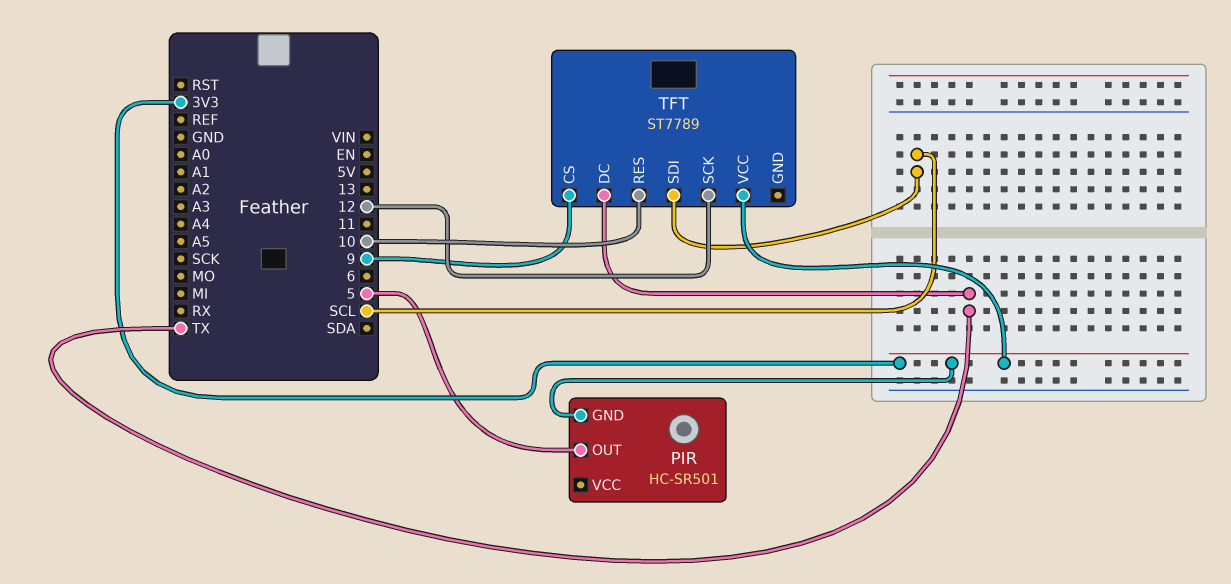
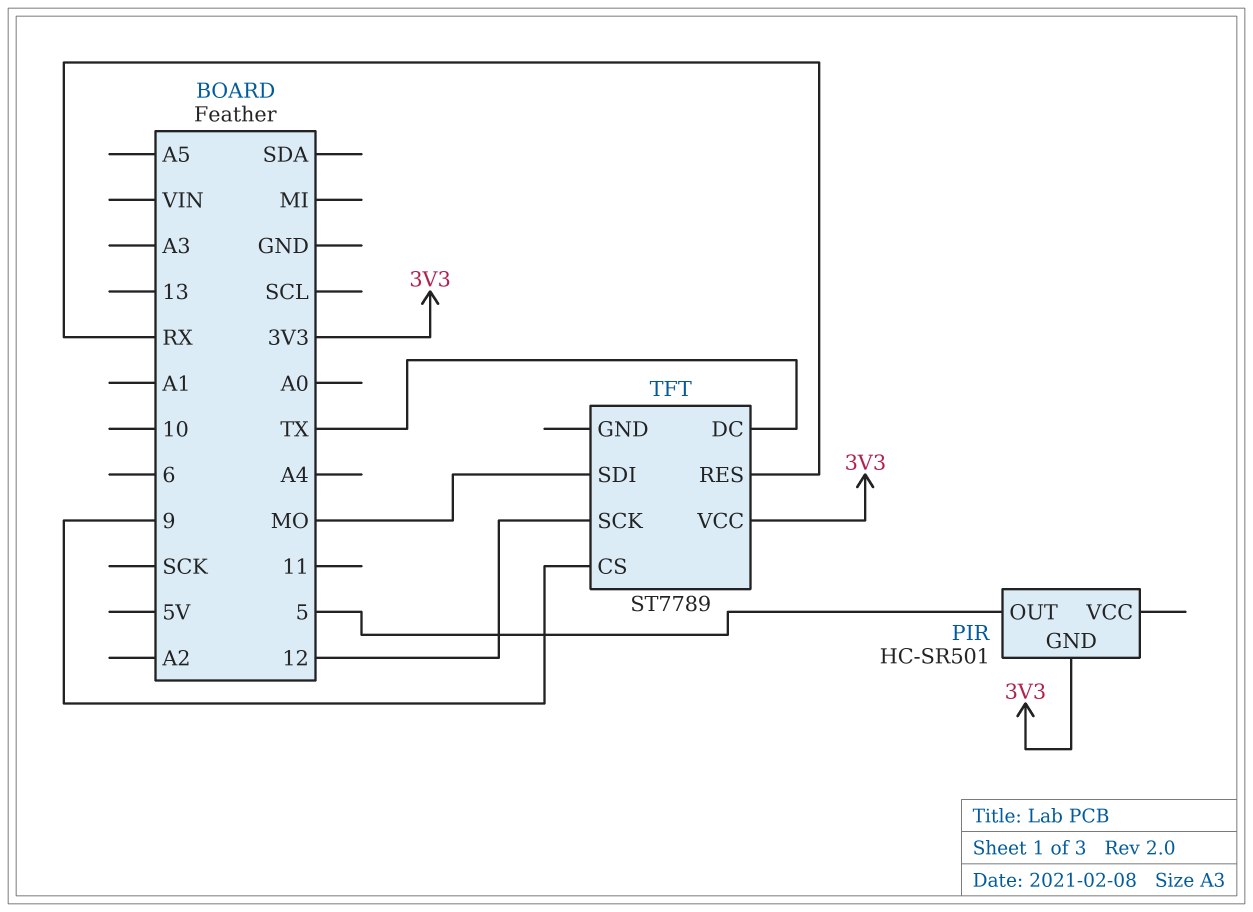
TFT pin RES: 10 -> RX
TFT pin SDI: SCL -> MO

